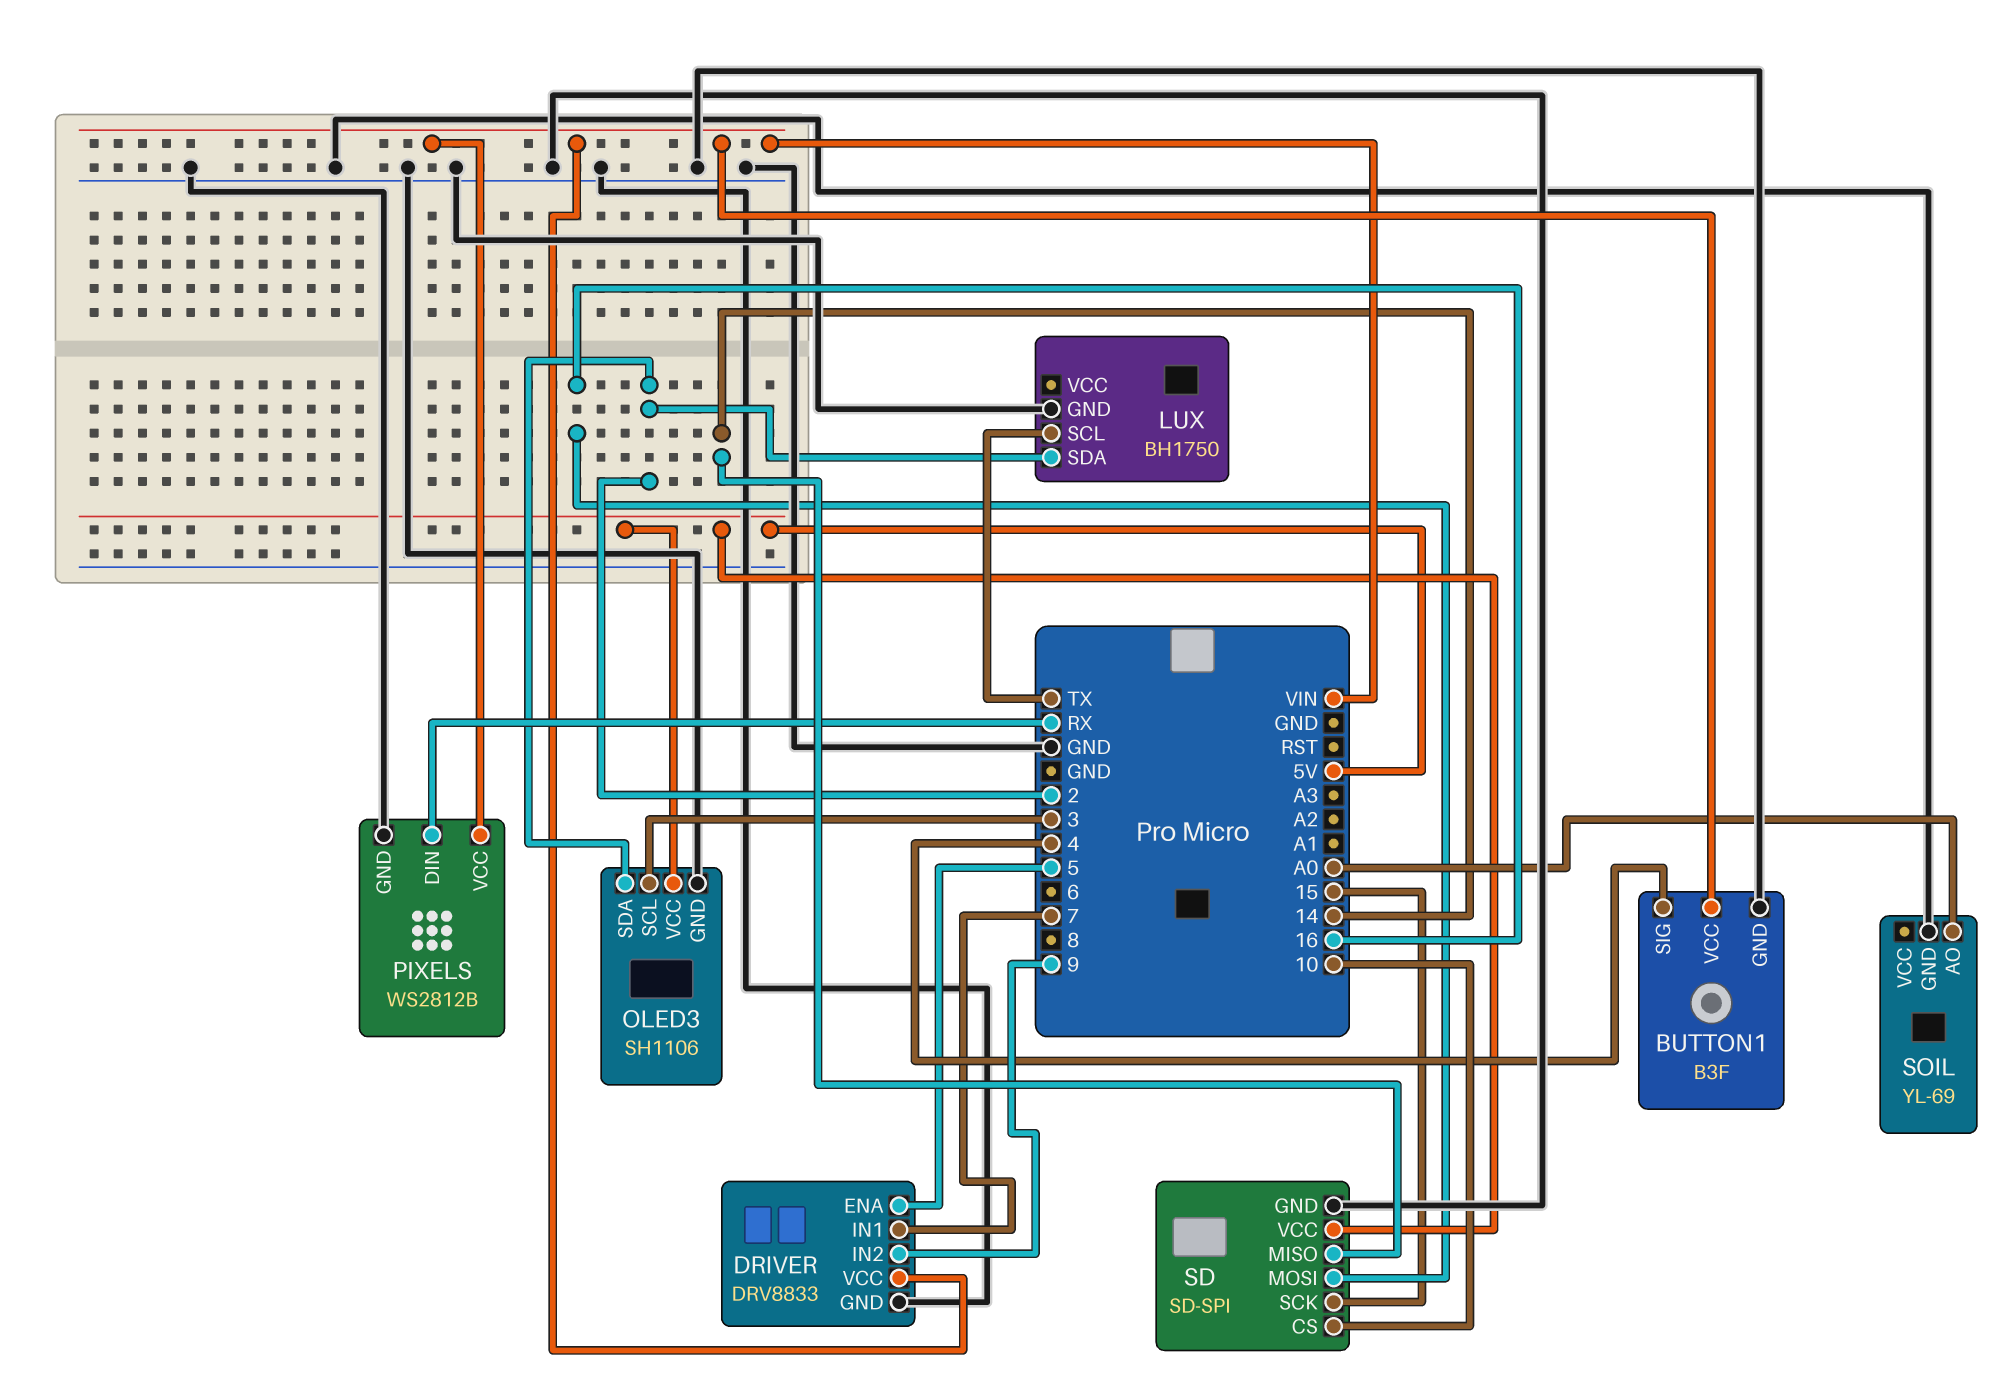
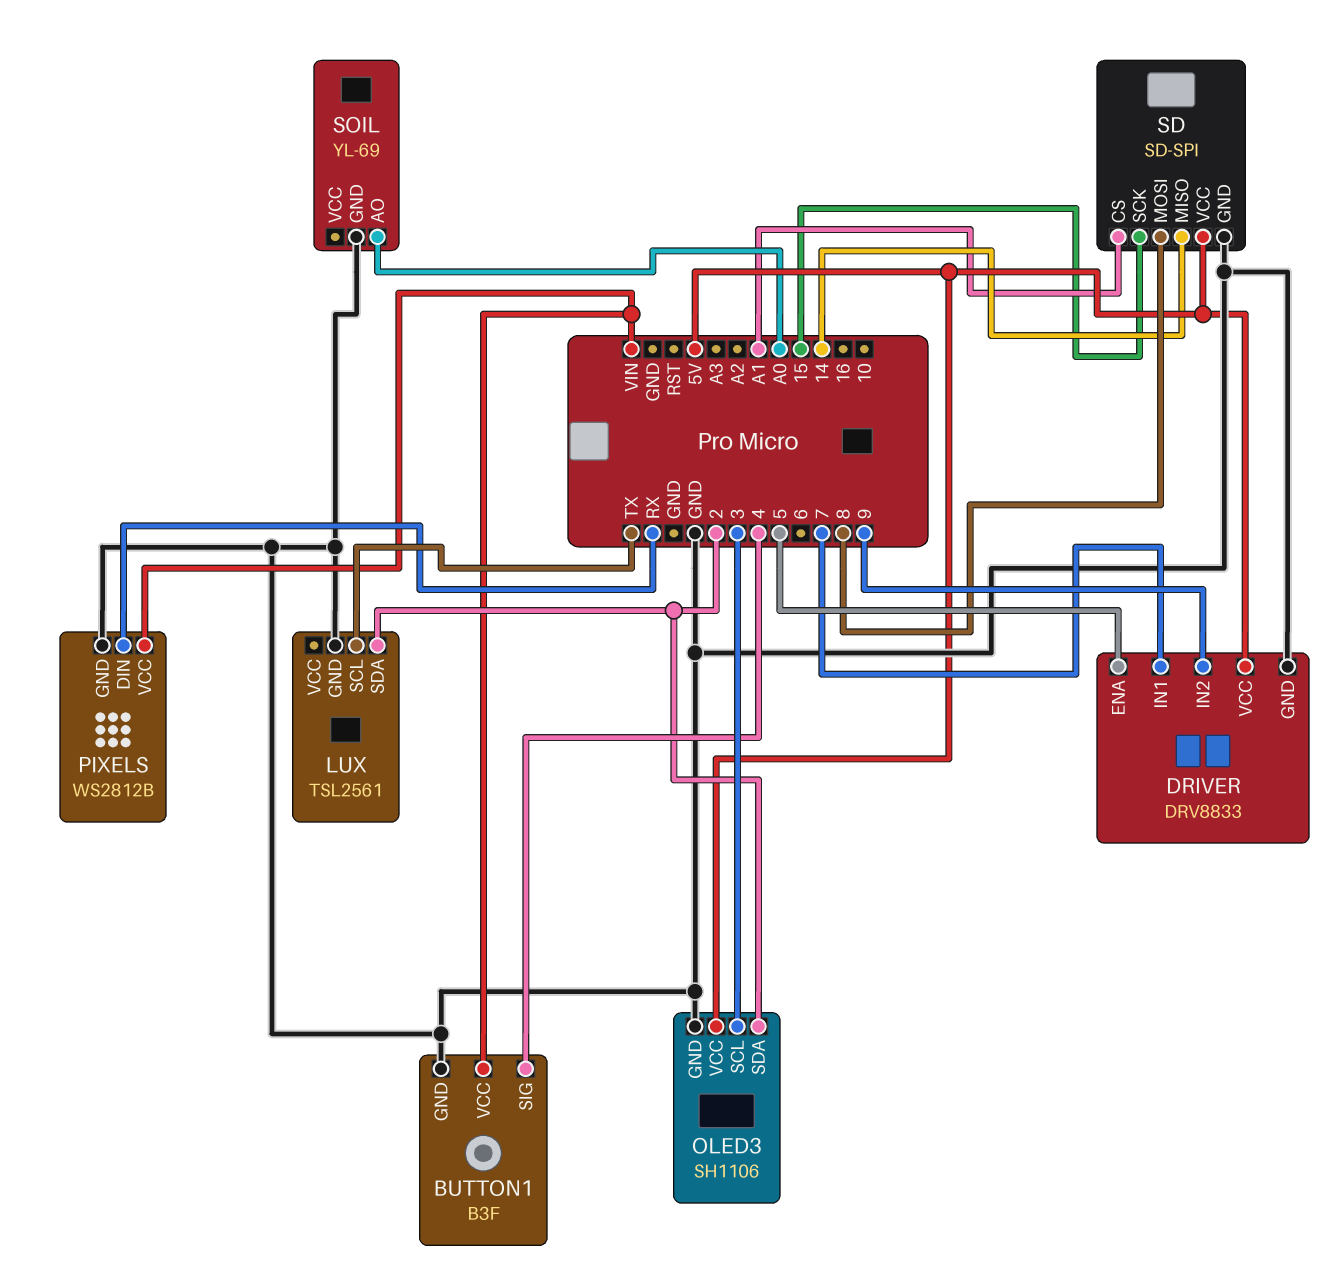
DRIVER pin VCC: VIN -> 5V
LUX: BH1750 -> TSL2561
SD pin CS: 10 -> A1
SD pin MOSI: 16 -> 8

